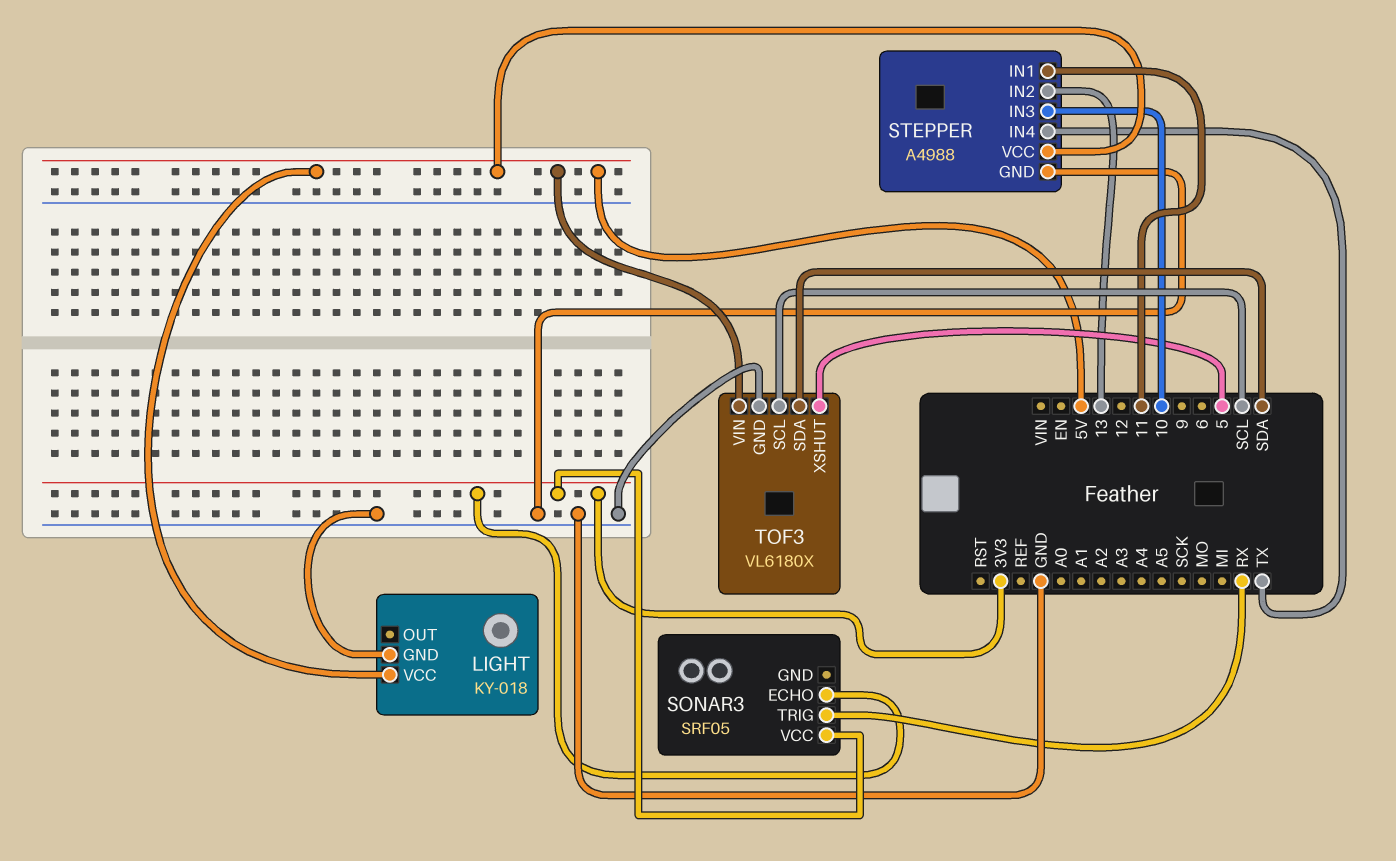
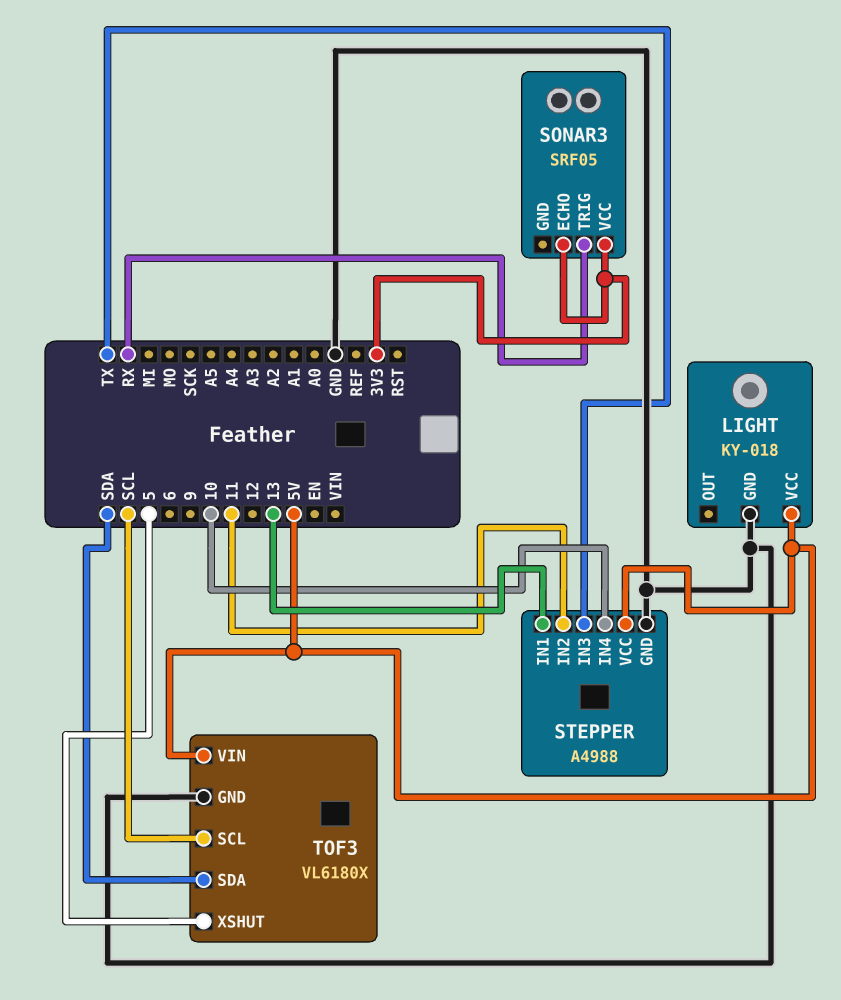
STEPPER pin IN1: 11 -> 13
STEPPER pin IN2: 13 -> 11
STEPPER pin IN3: 10 -> TX
STEPPER pin IN4: TX -> 10

